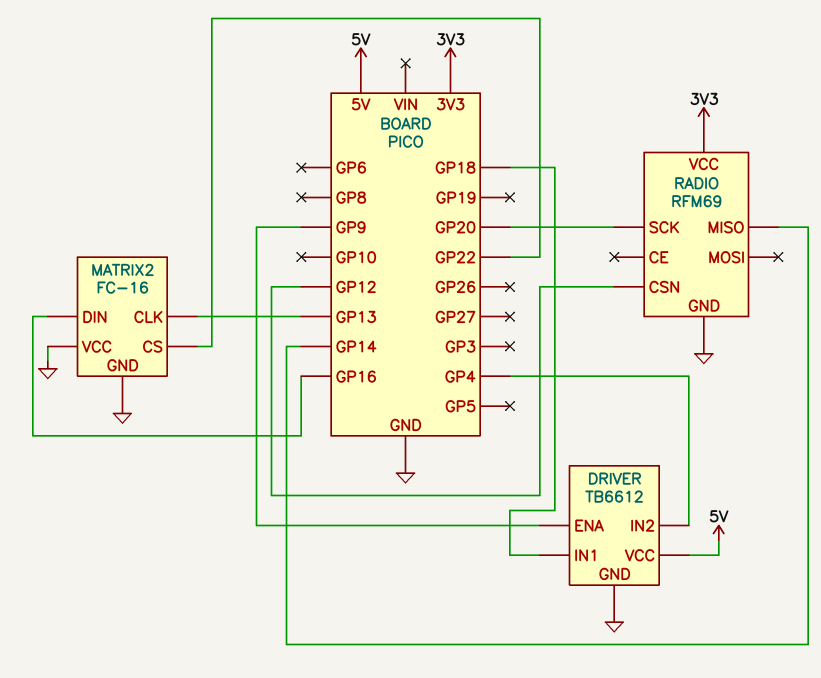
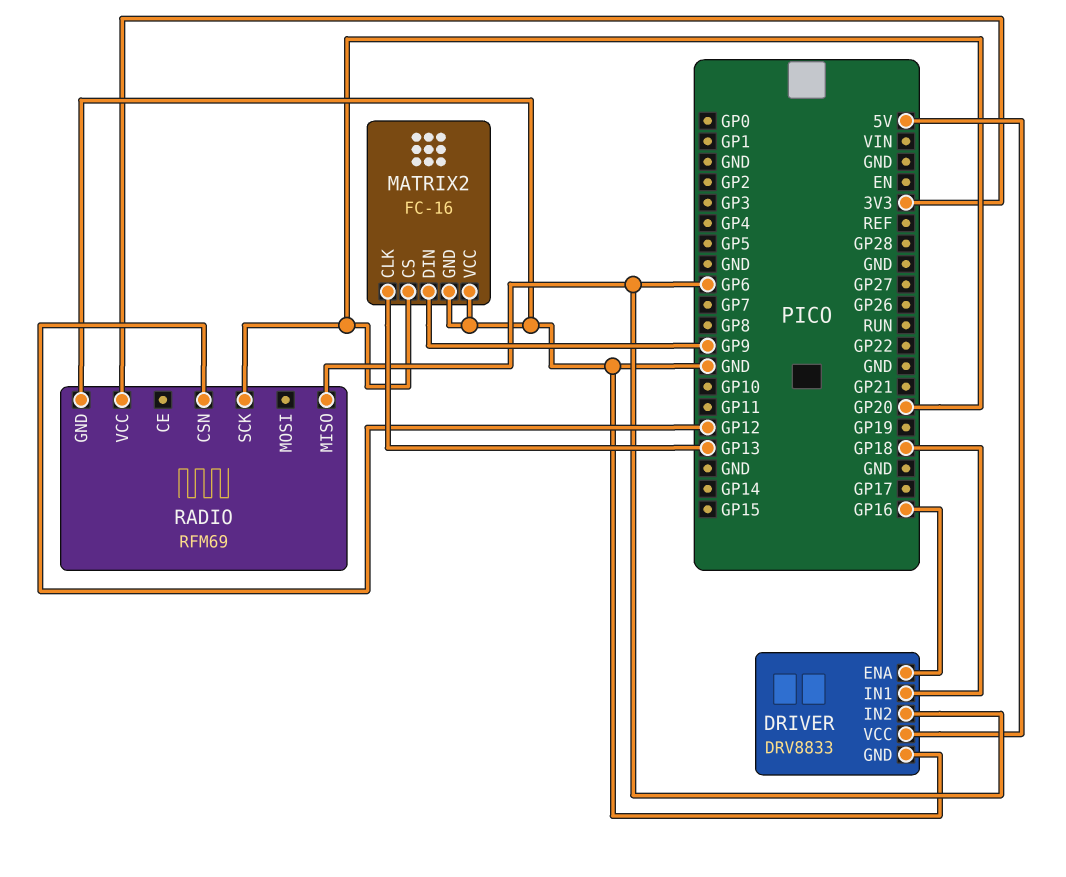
DRIVER: TB6612 -> DRV8833
DRIVER pin ENA: GP9 -> GP16
DRIVER pin IN2: GP4 -> GP6
MATRIX2 pin CS: GP22 -> GP20
MATRIX2 pin DIN: GP16 -> GP9
RADIO pin MISO: GP14 -> GP6

